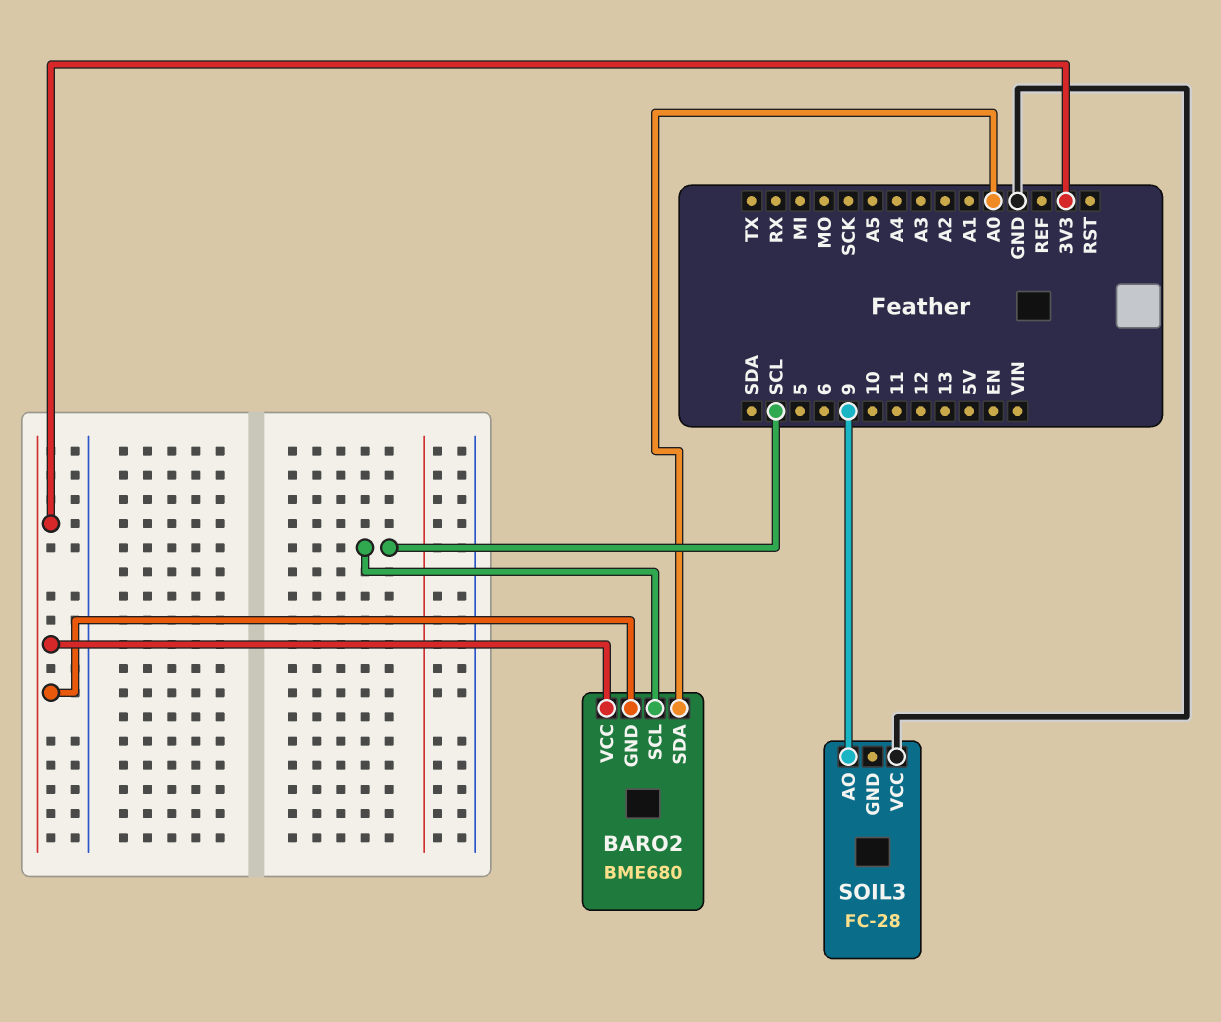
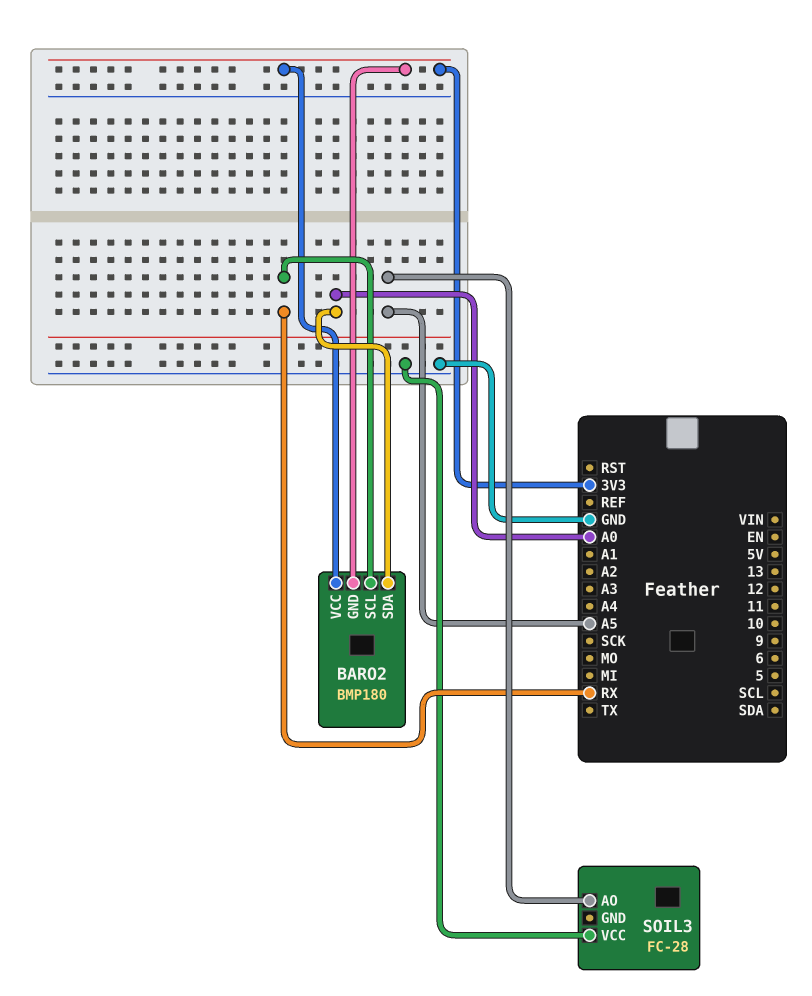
BARO2: BME680 -> BMP180
BARO2 pin SCL: SCL -> RX
SOIL3 pin AO: 9 -> A5

